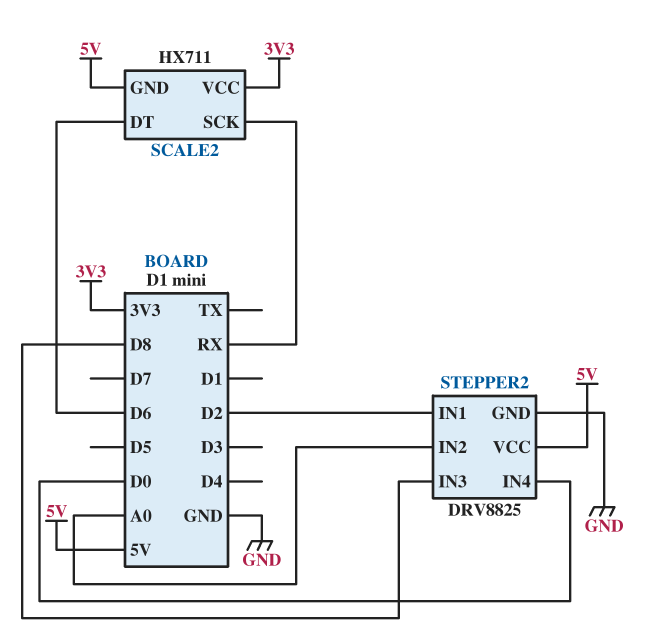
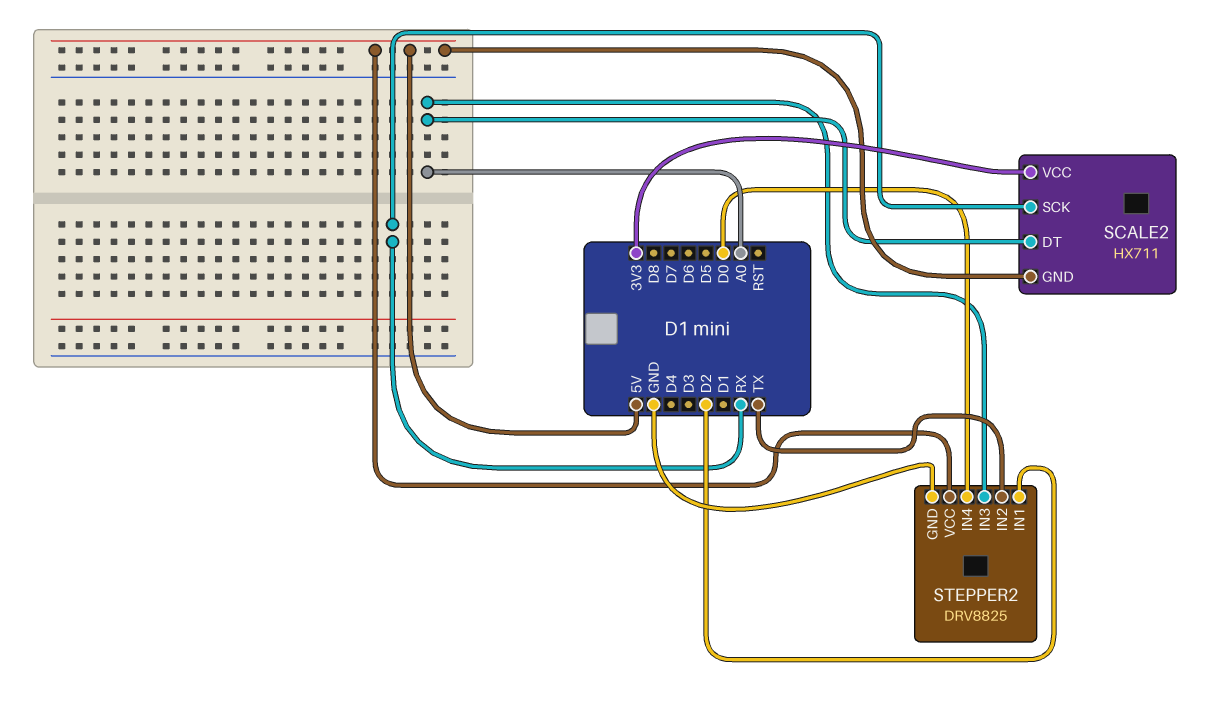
SCALE2 pin DT: D6 -> A0
STEPPER2 pin IN2: A0 -> TX
STEPPER2 pin IN3: D8 -> A0

